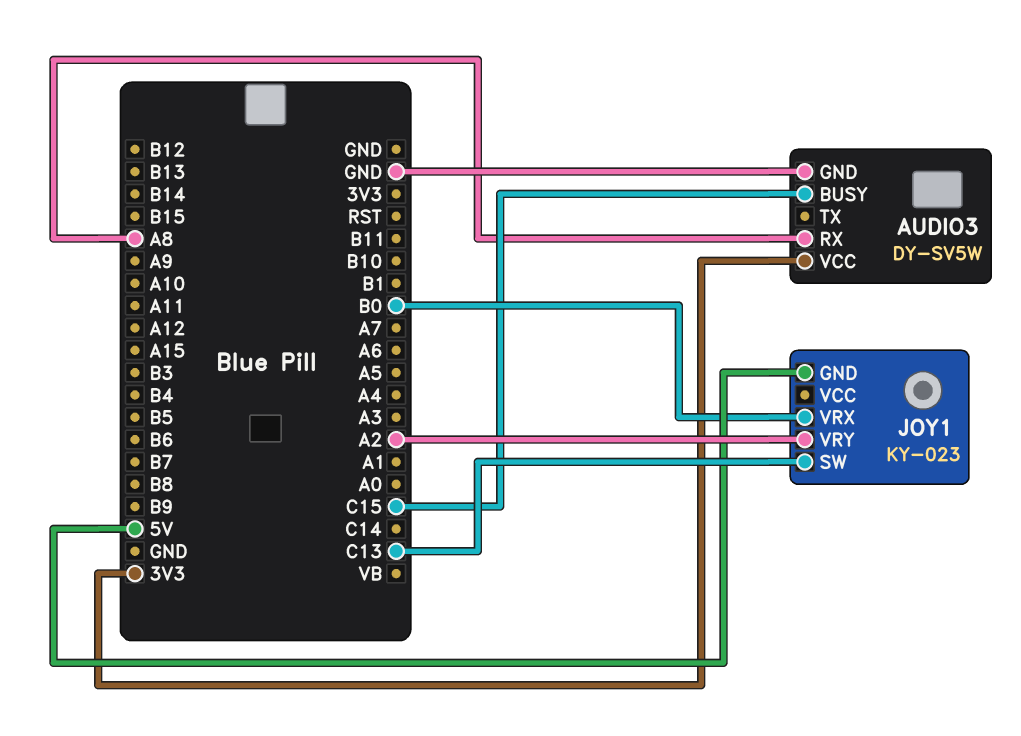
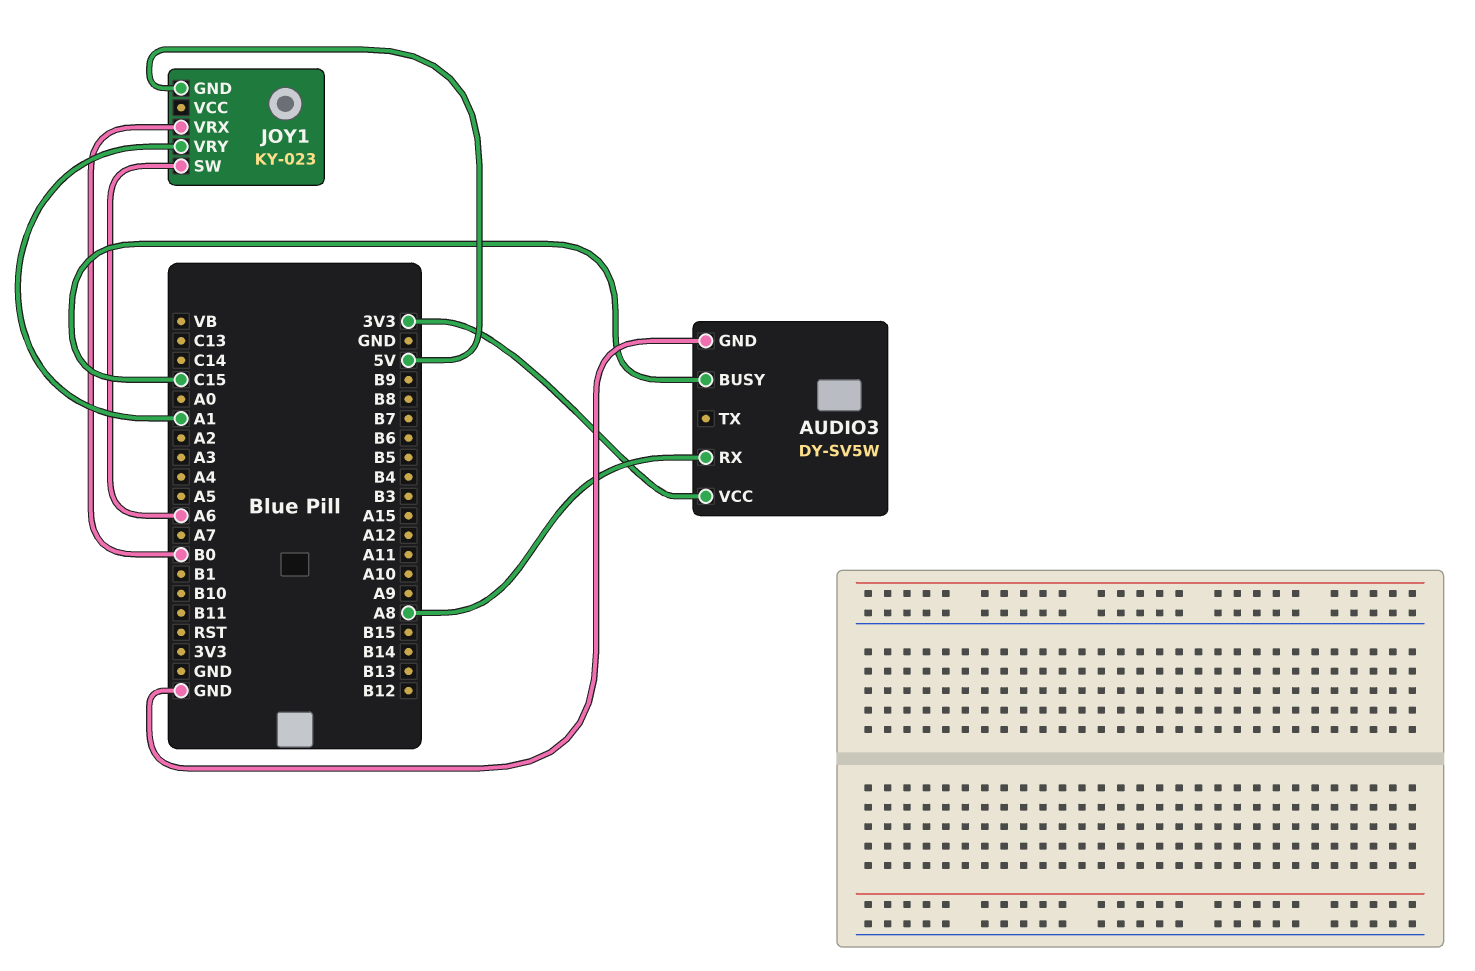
JOY1 pin SW: C13 -> A6
JOY1 pin VRY: A2 -> A1

